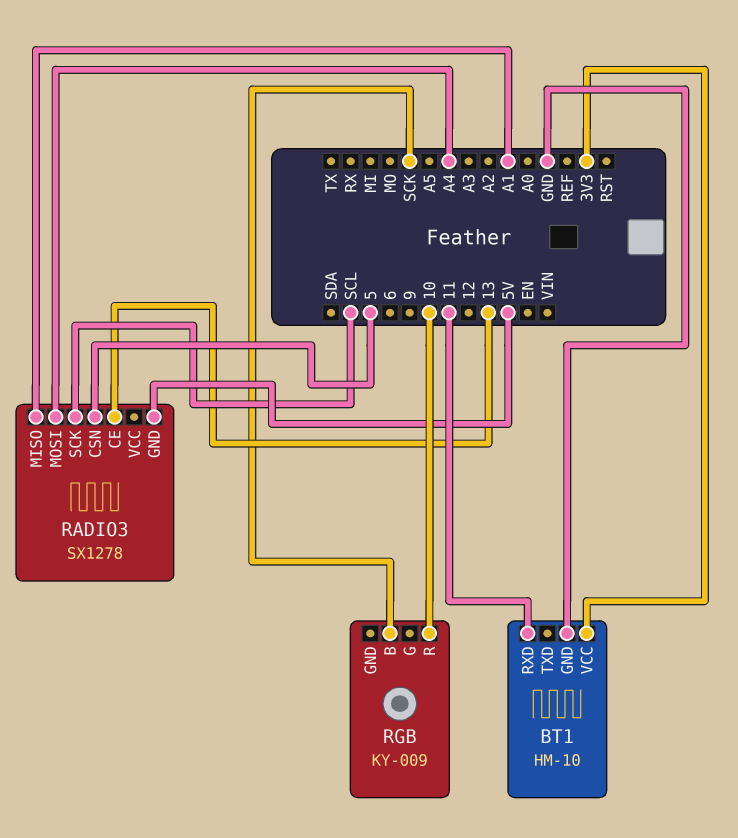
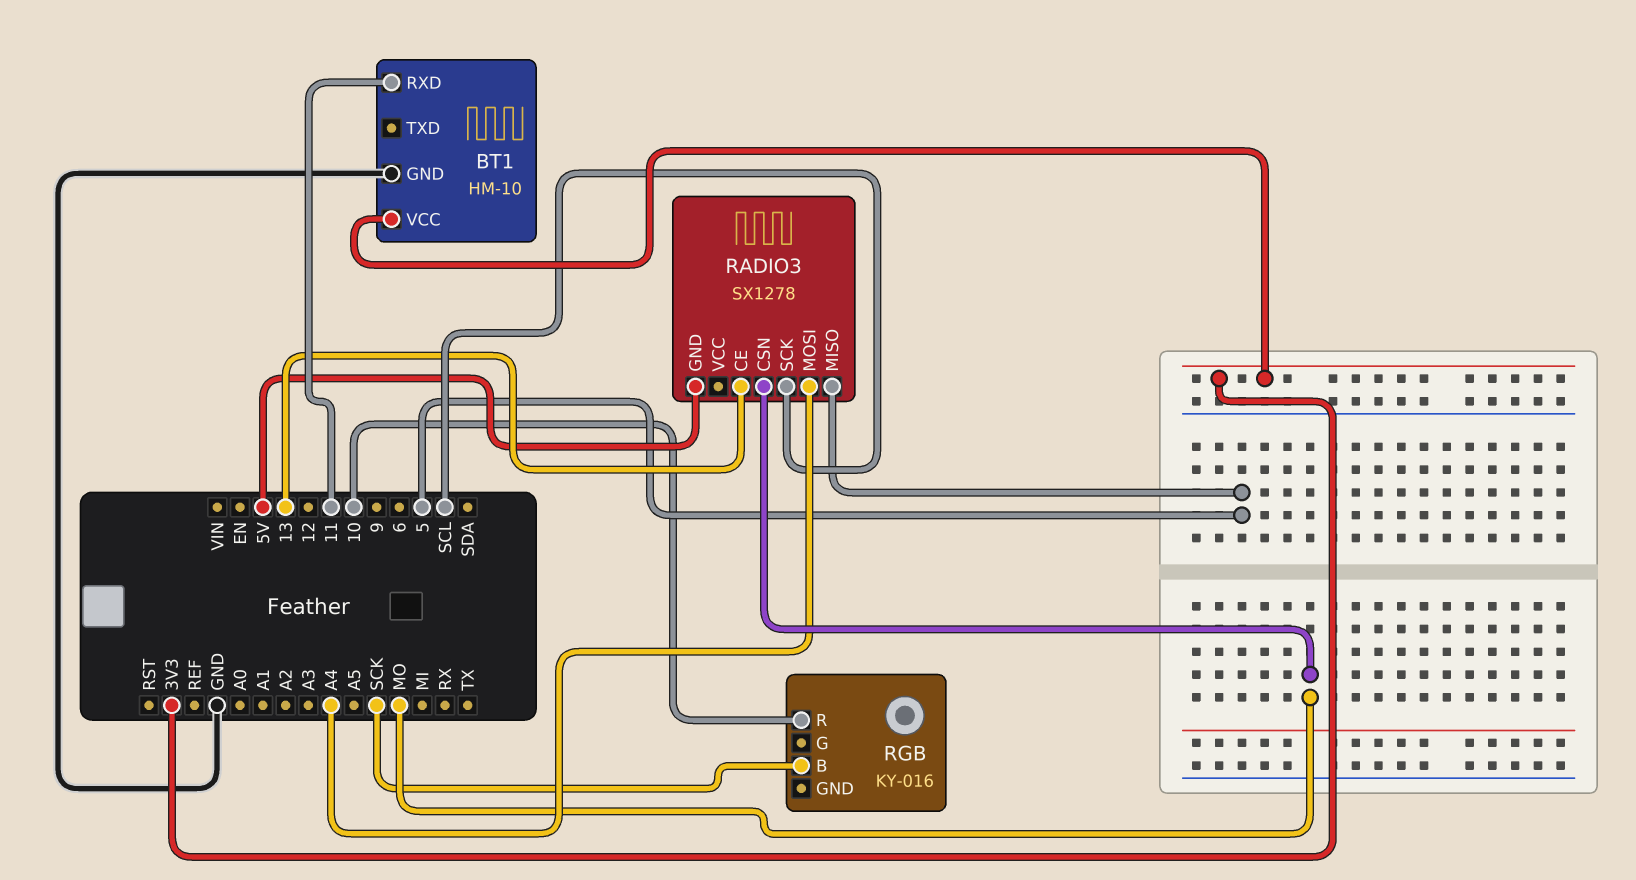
RADIO3 pin CSN: 5 -> MO
RADIO3 pin MISO: A1 -> 5
RGB: KY-009 -> KY-016

